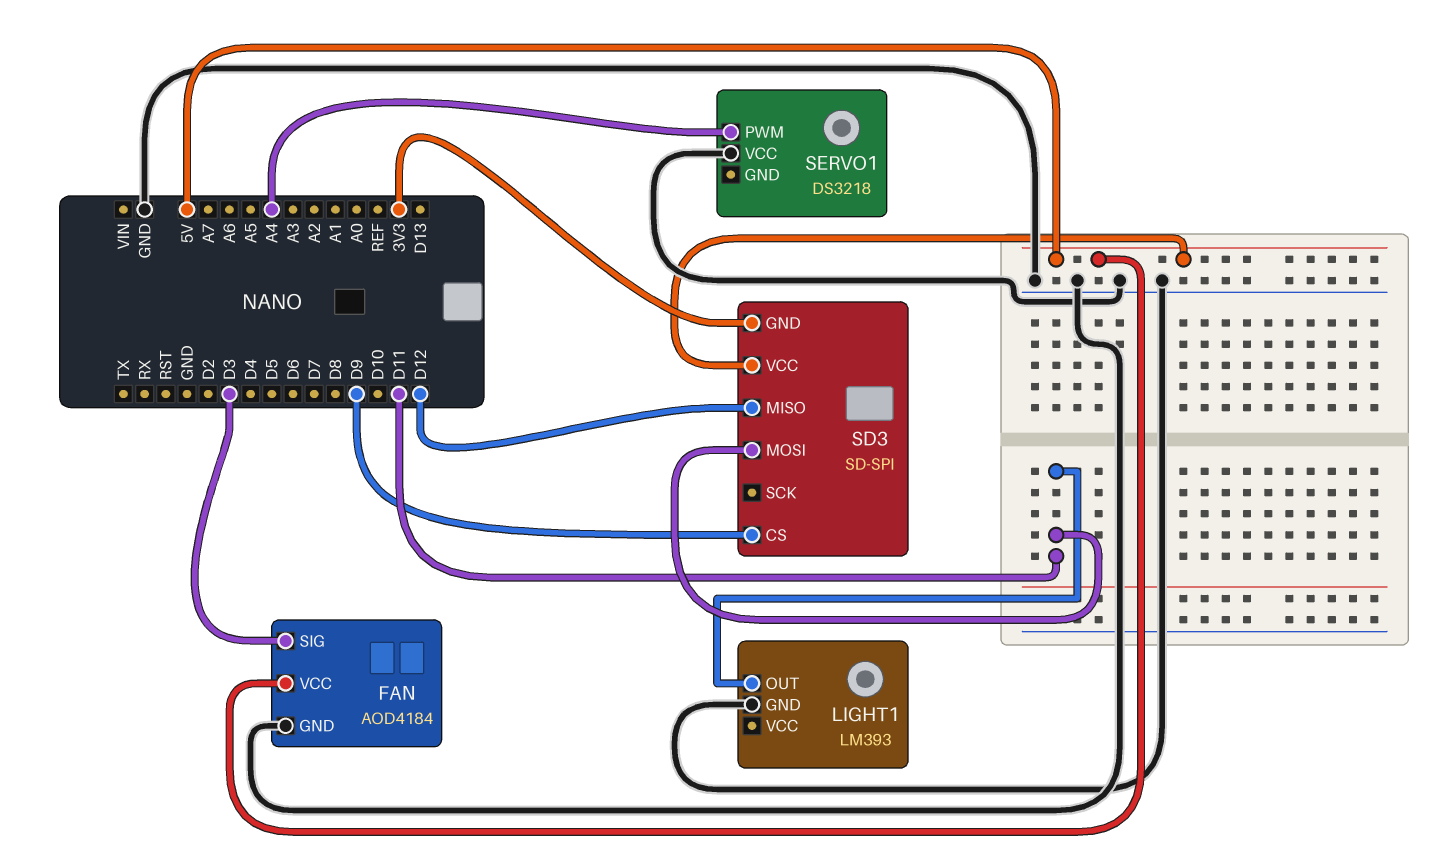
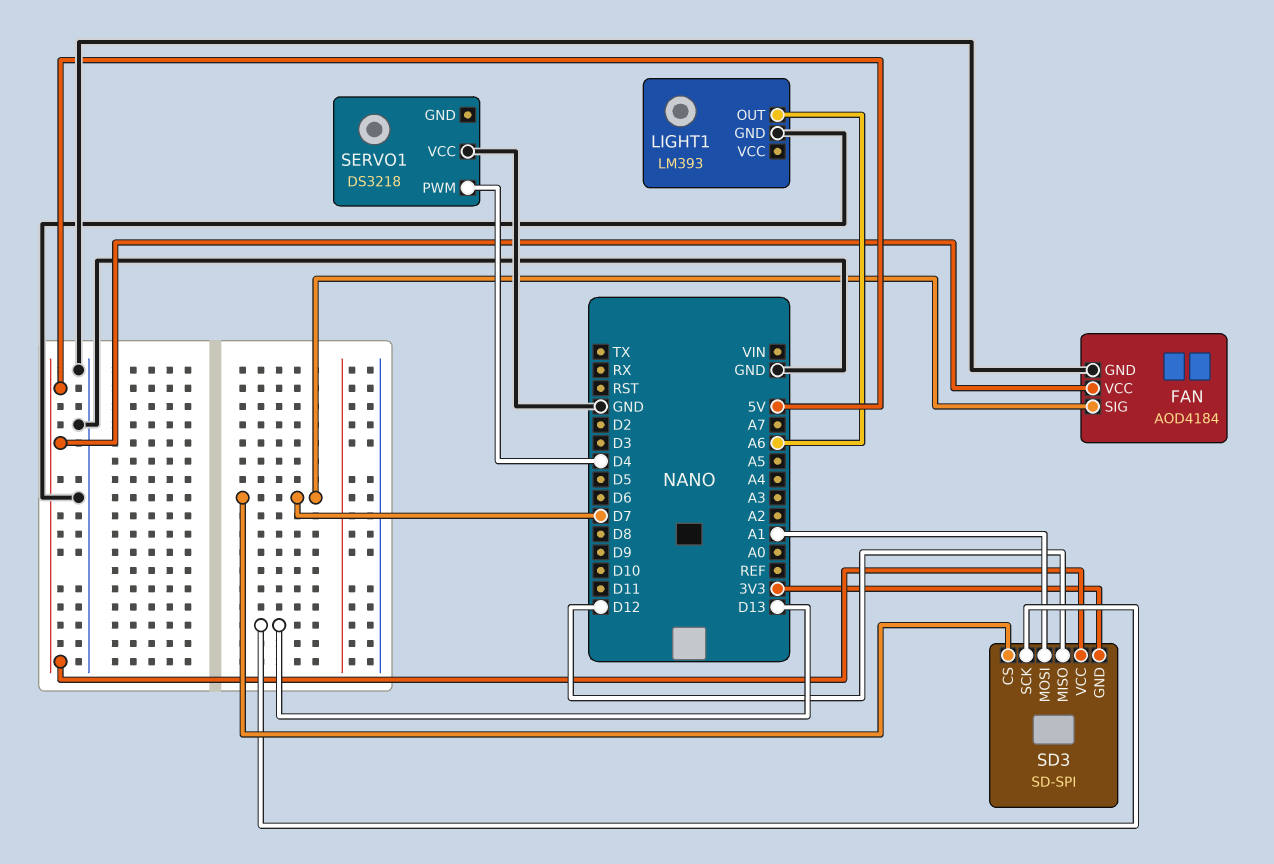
FAN pin SIG: D3 -> D7
LIGHT1 pin OUT: D11 -> A6
SD3 pin CS: D9 -> D7
SD3 pin MOSI: D11 -> A1
SD3 pin SCK: none -> D13
SERVO1 pin PWM: A4 -> D4

